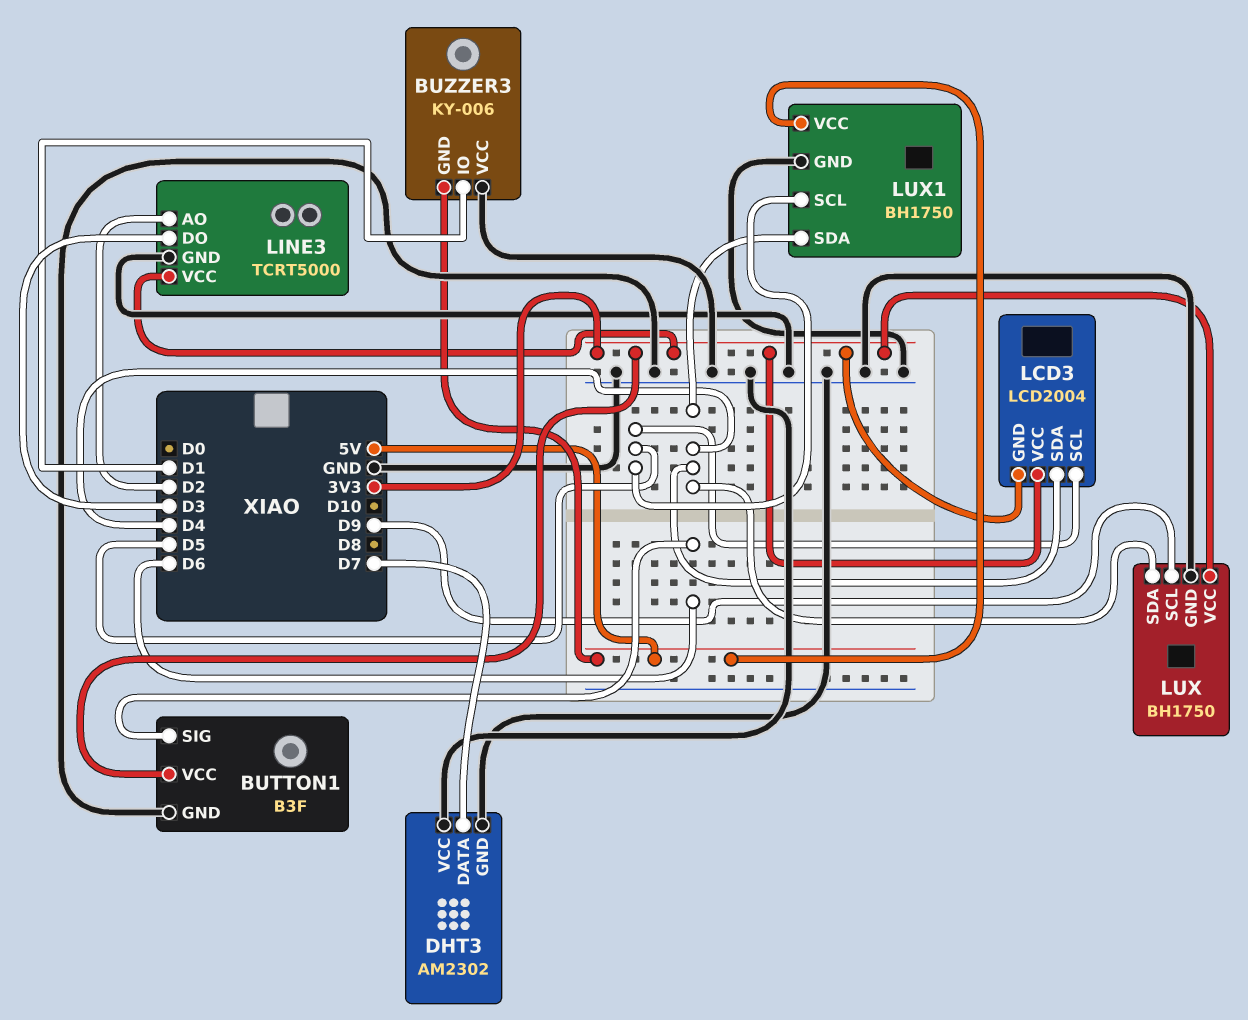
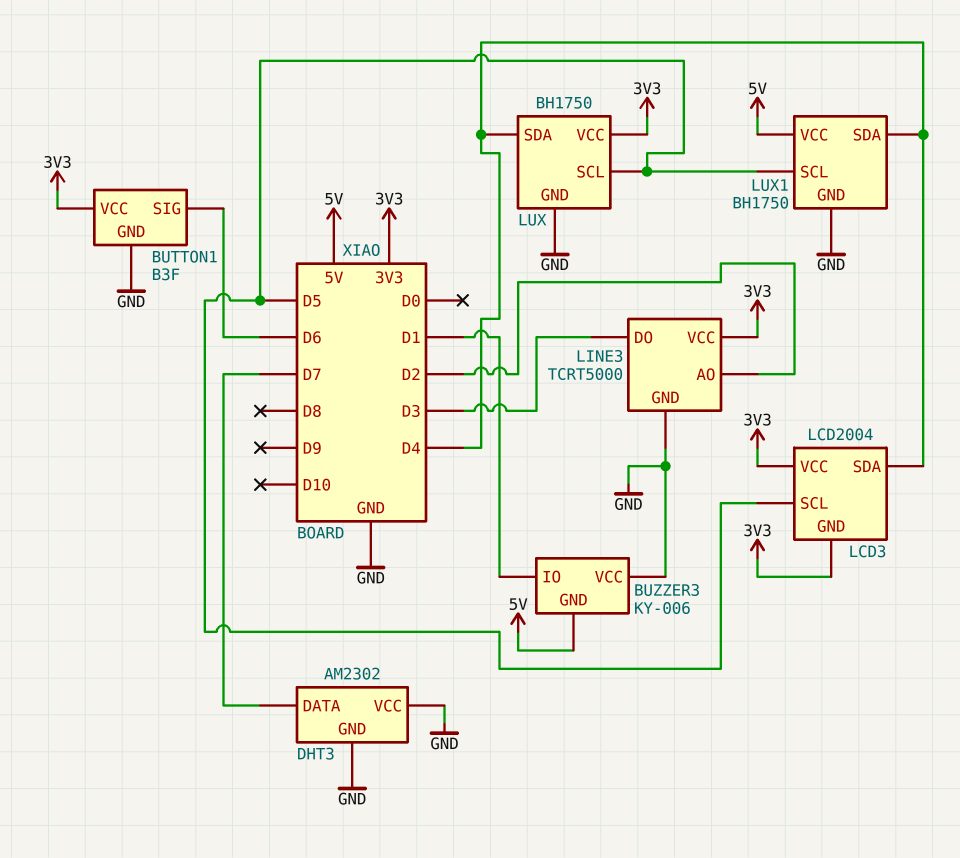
LUX pin SCL: D9 -> D5

